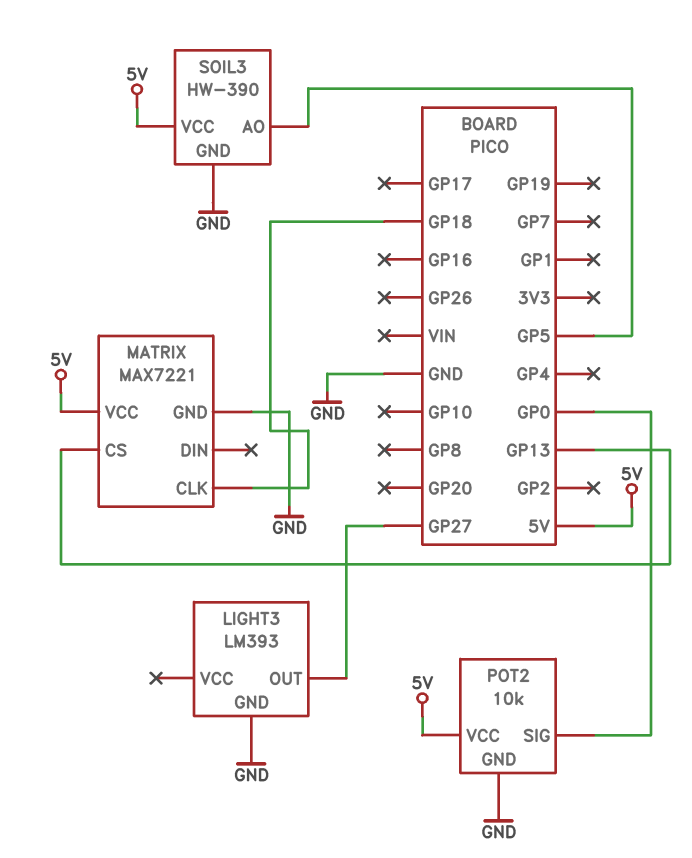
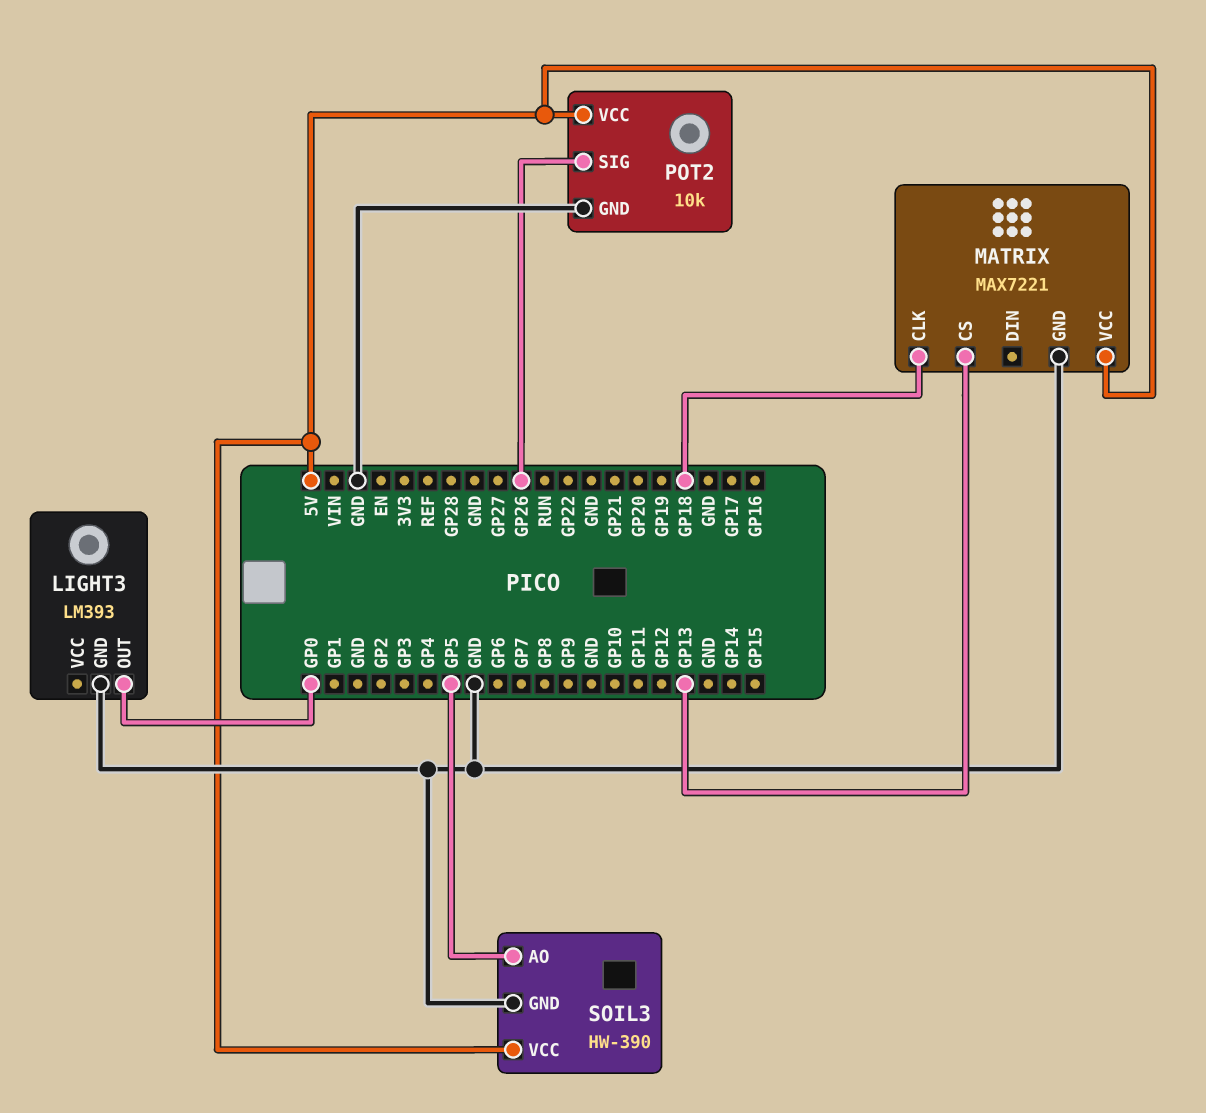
LIGHT3 pin OUT: GP27 -> GP0
POT2 pin SIG: GP0 -> GP26

